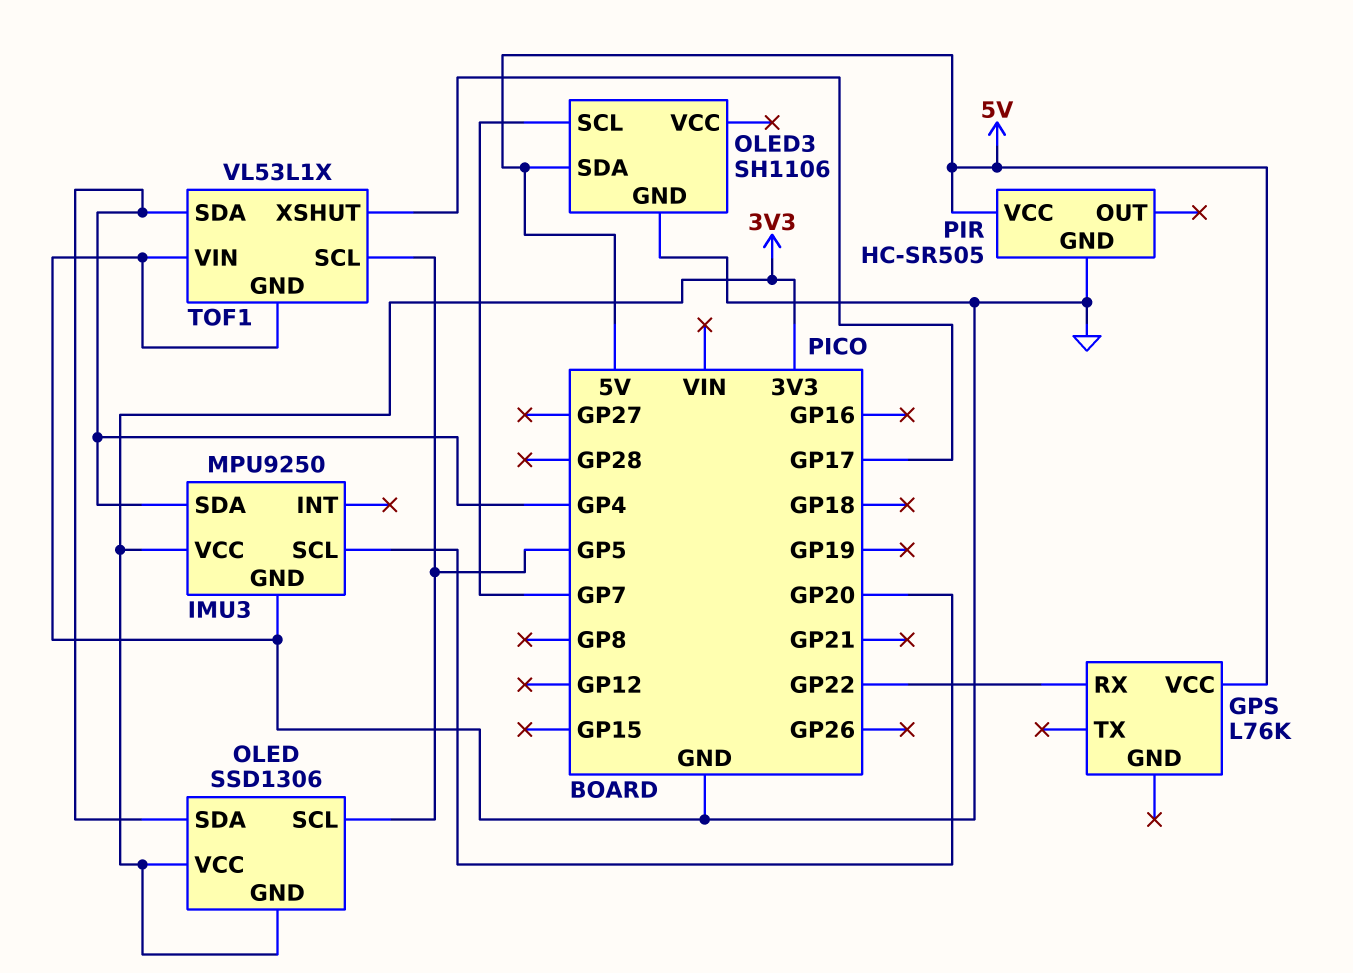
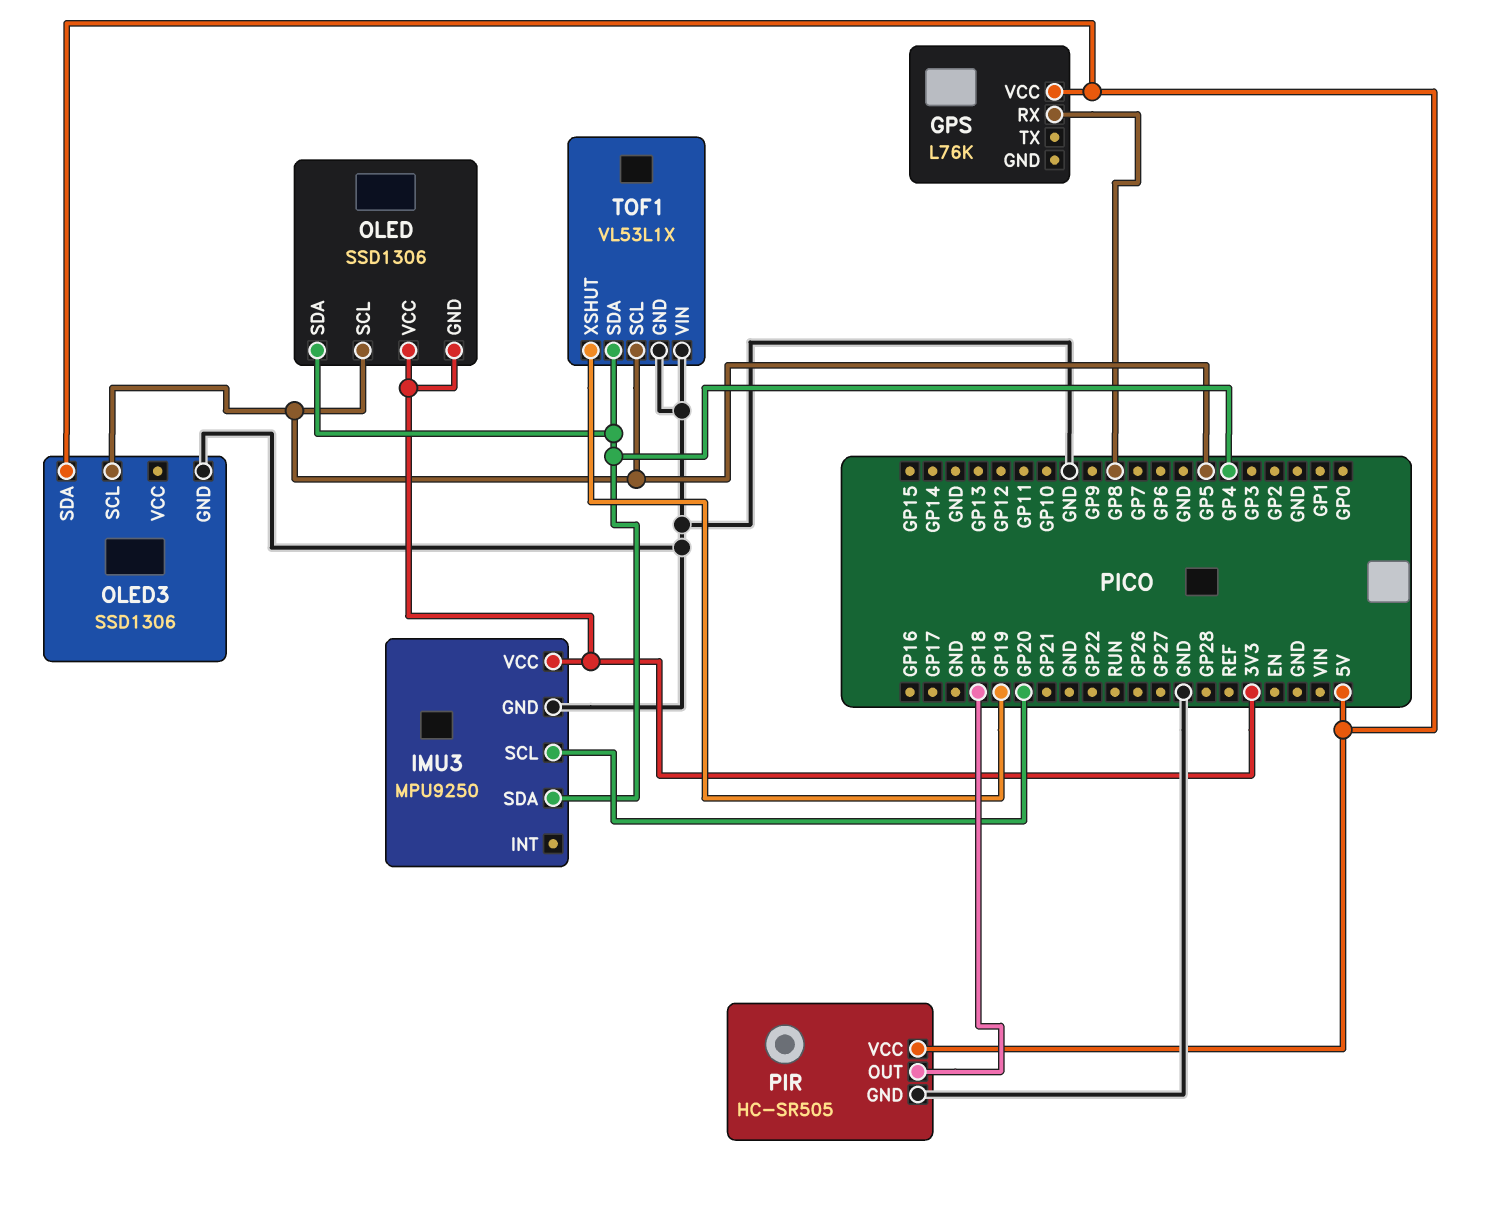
GPS pin RX: GP22 -> GP8
OLED3: SH1106 -> SSD1306
OLED3 pin SCL: GP7 -> GP5
PIR pin OUT: none -> GP18
TOF1 pin XSHUT: GP17 -> GP19

